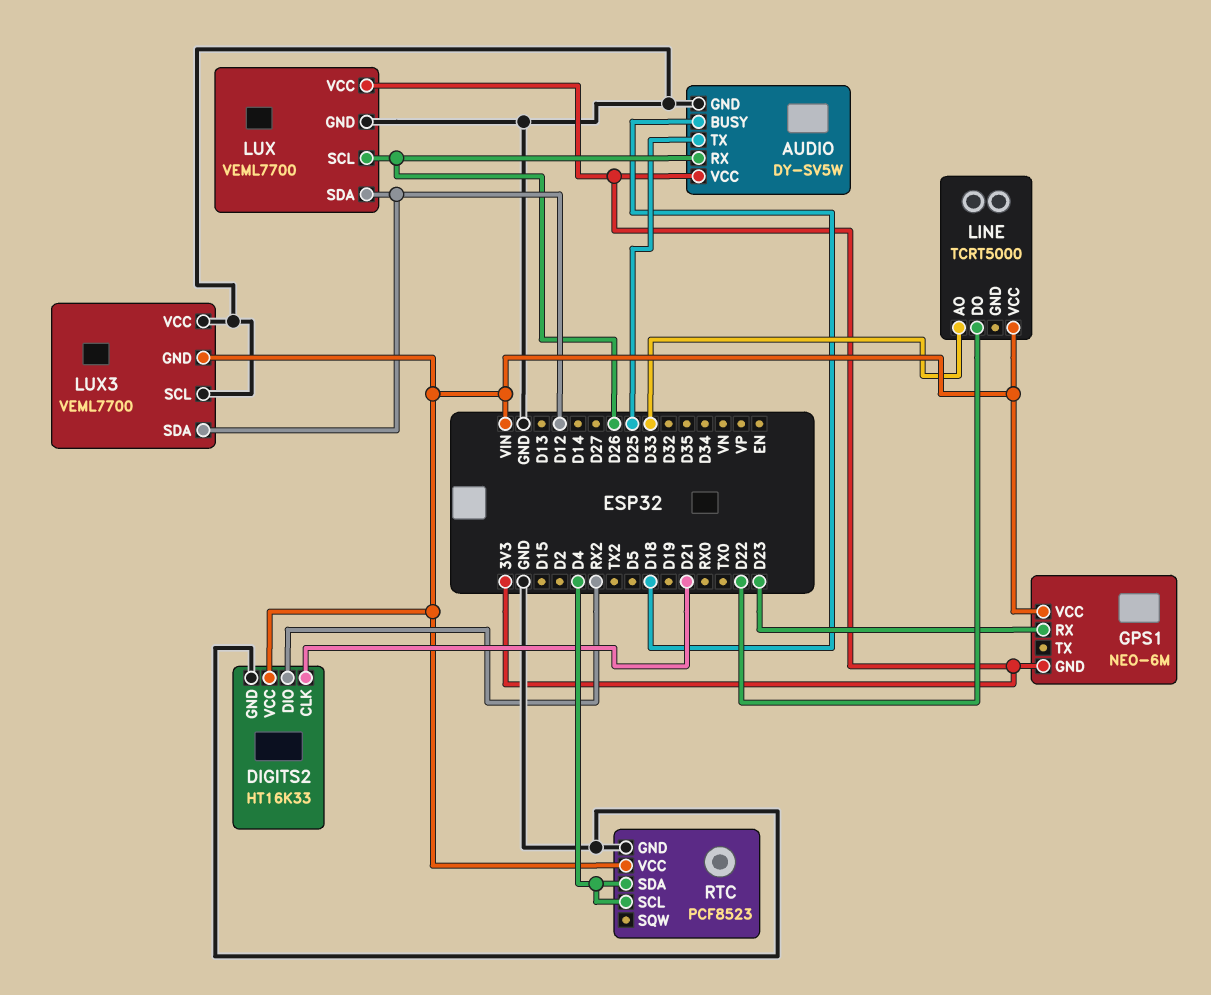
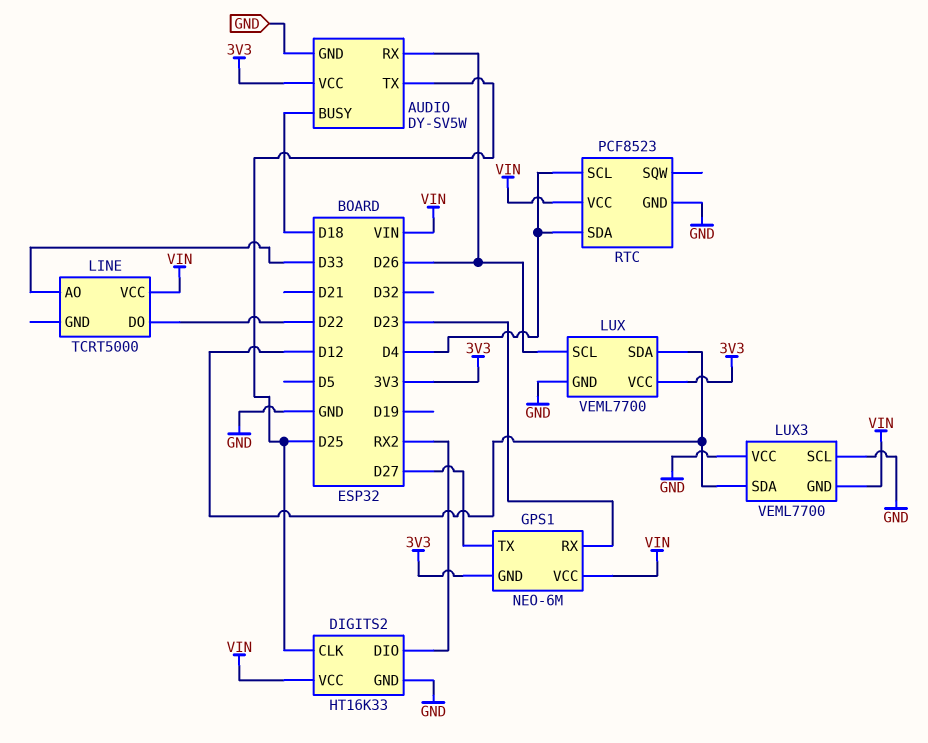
DIGITS2 pin CLK: D21 -> D25
GPS1 pin TX: none -> D27

